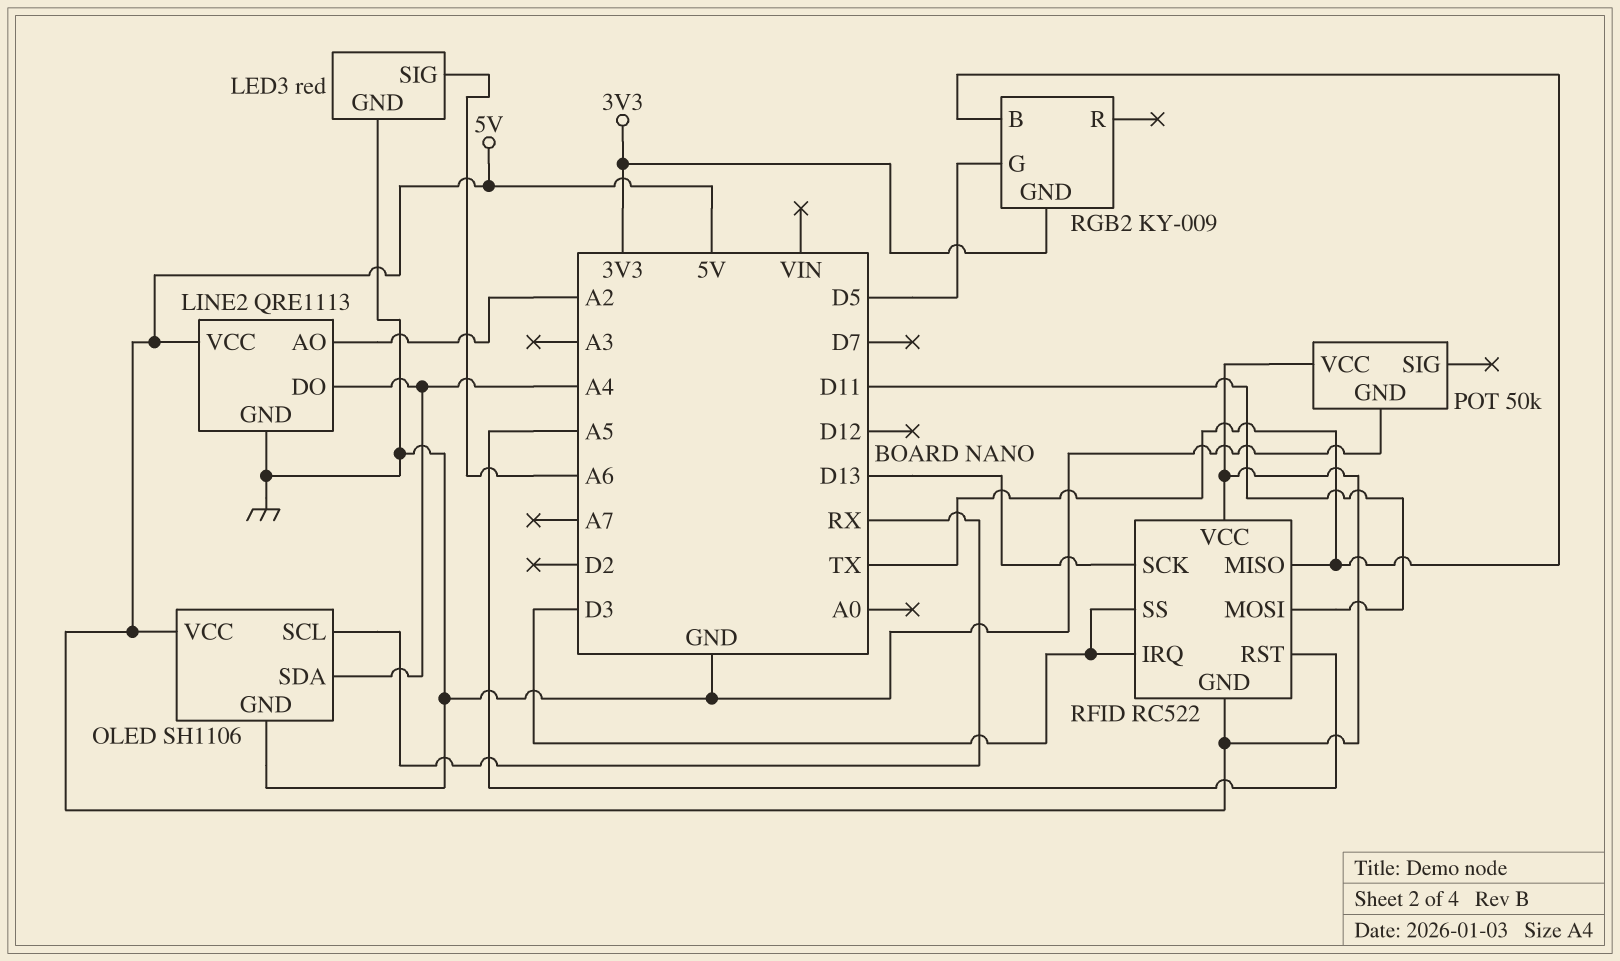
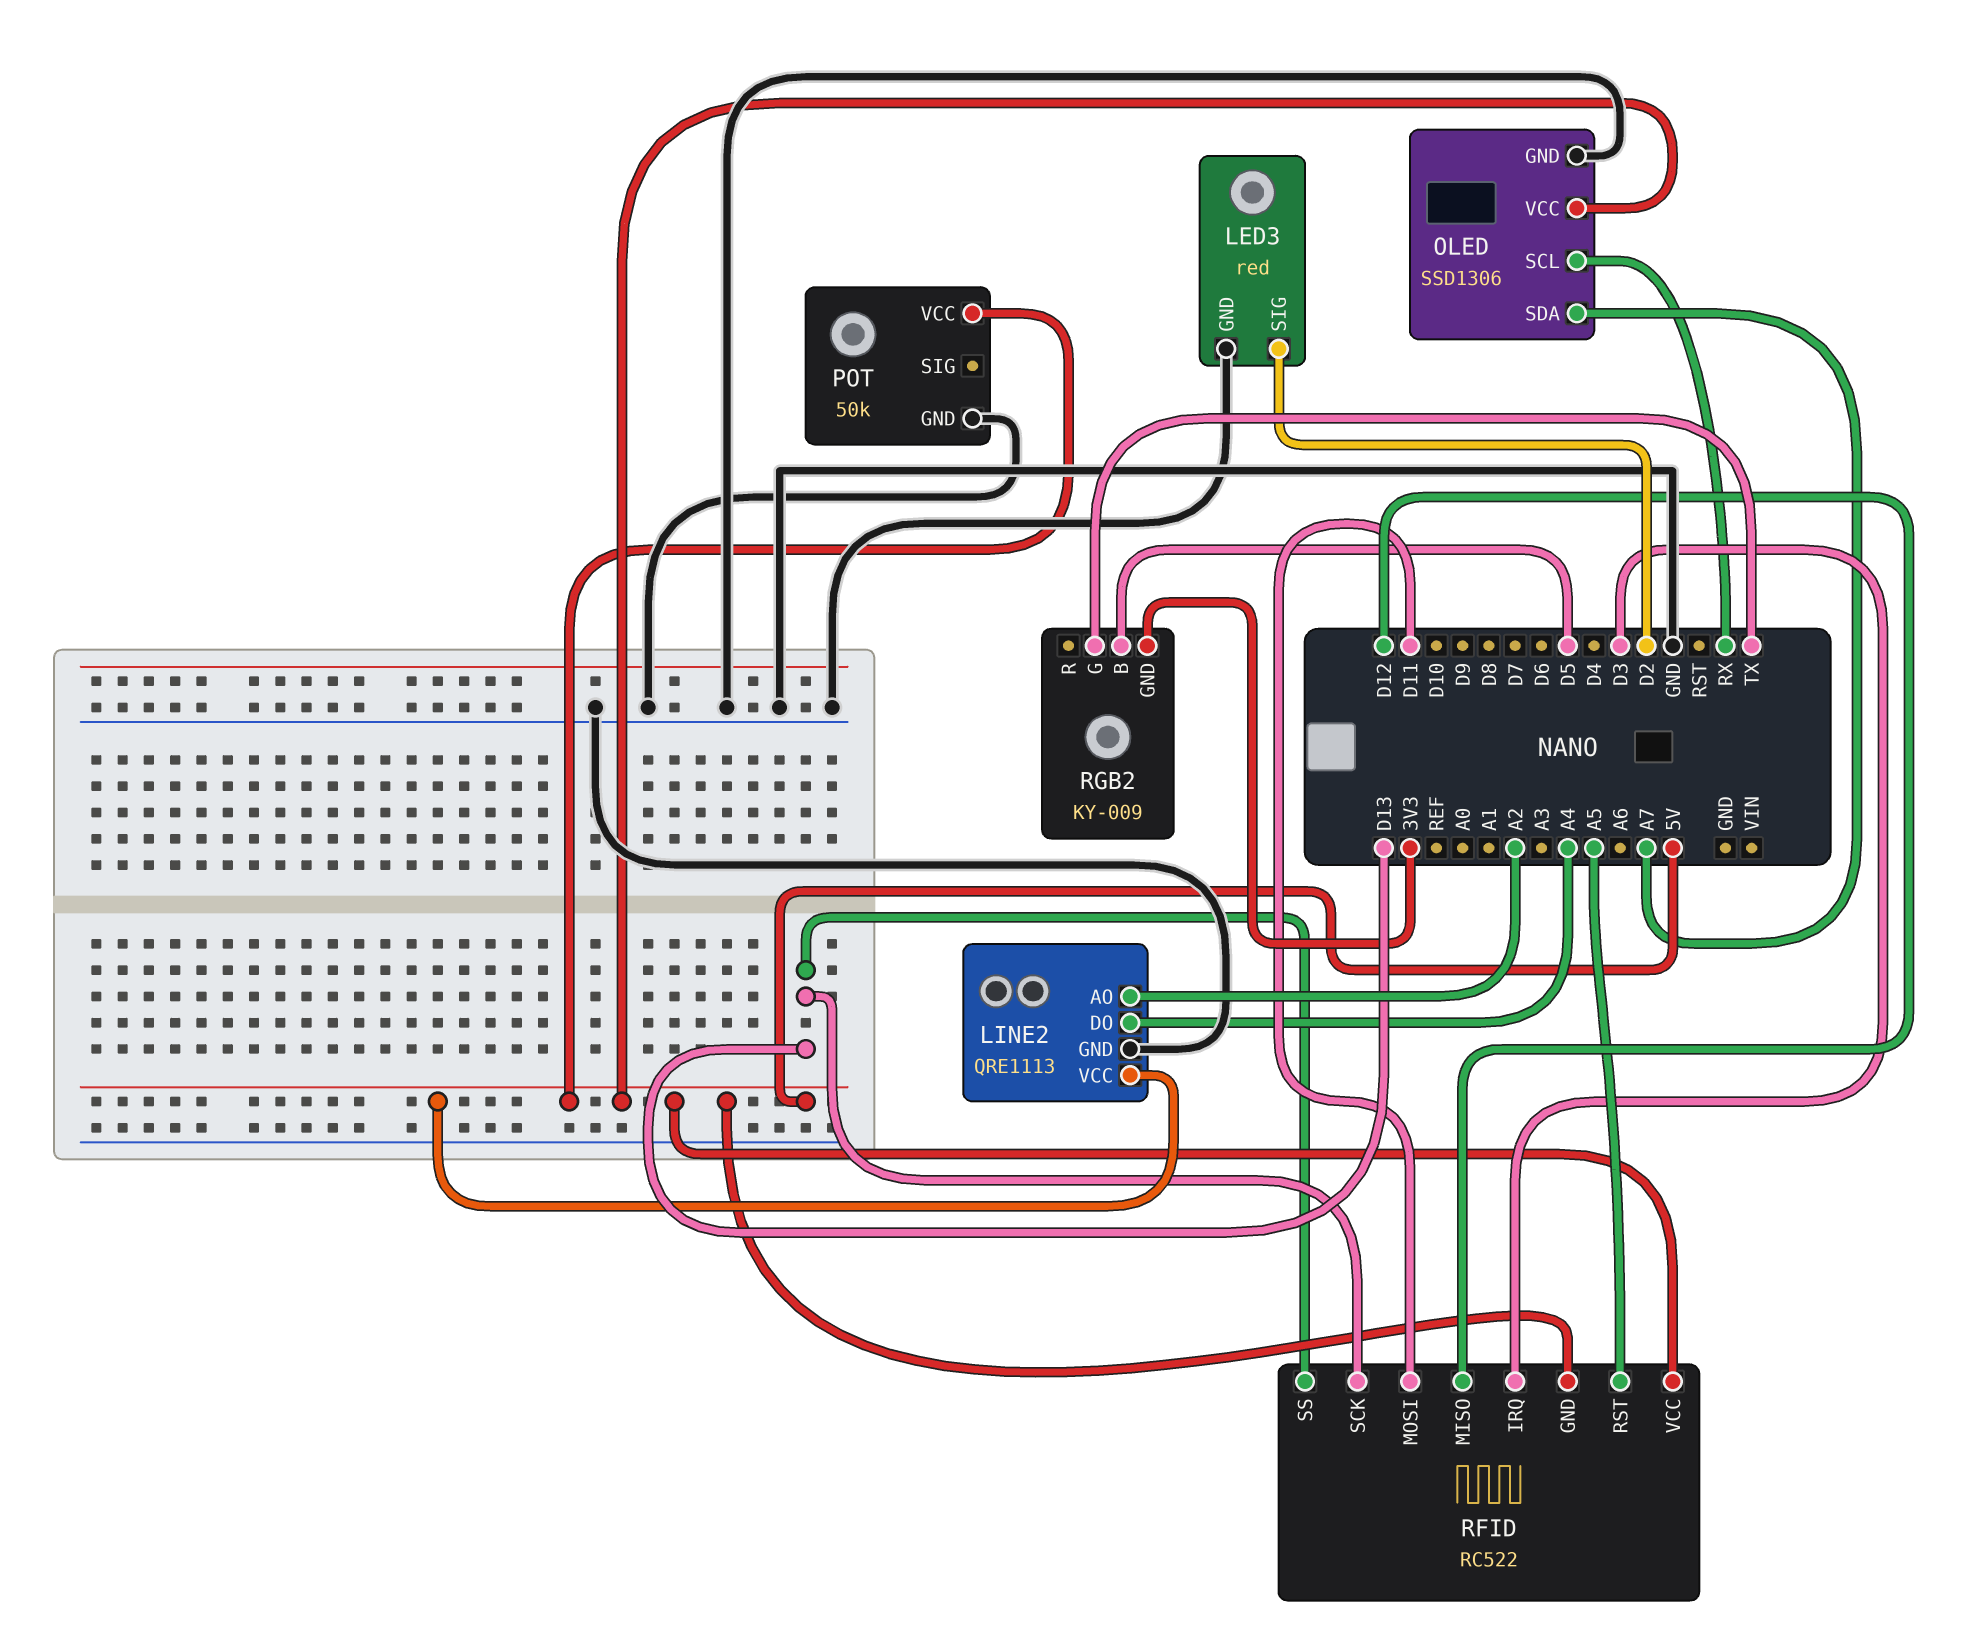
LED3 pin SIG: A6 -> D2
OLED: SH1106 -> SSD1306
OLED pin SDA: A4 -> A7
RFID pin MISO: TX -> D12
RFID pin SS: D3 -> D13
RGB2 pin B: TX -> D5
RGB2 pin G: D5 -> TX

